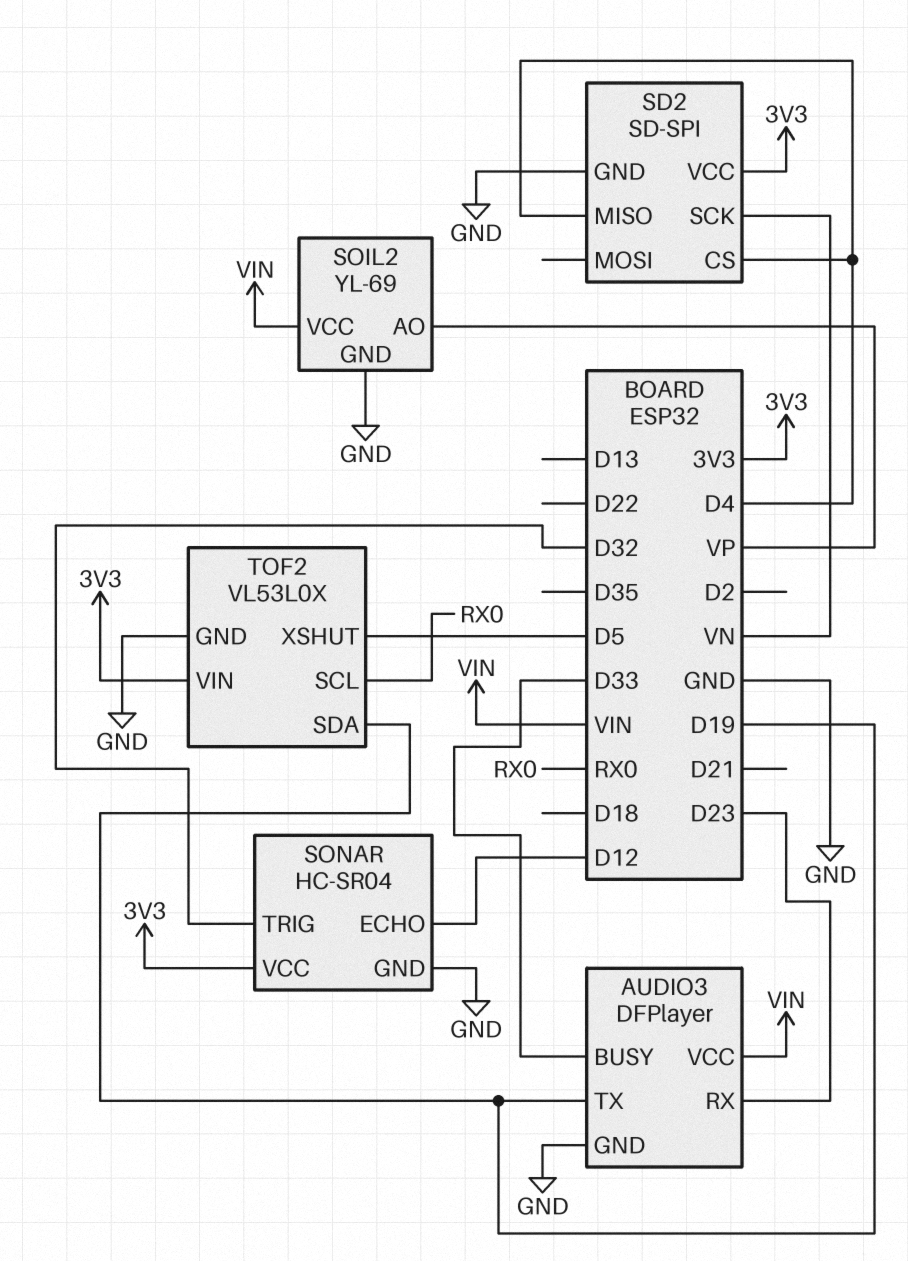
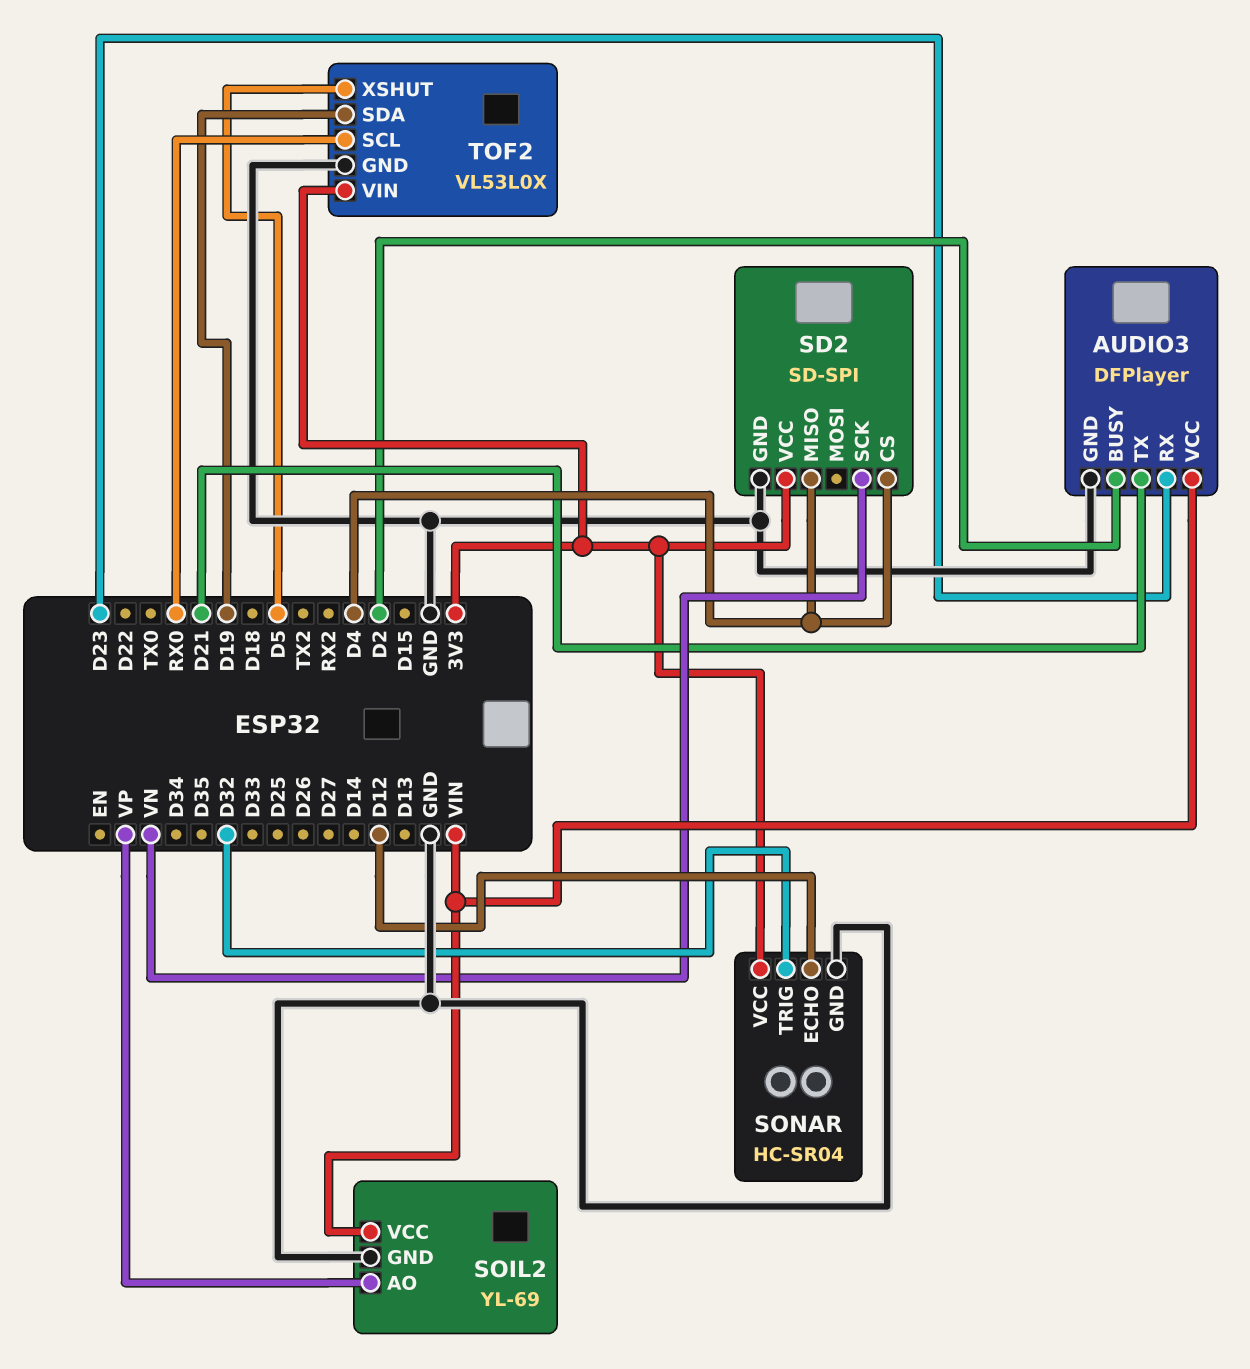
AUDIO3 pin BUSY: D33 -> D2
AUDIO3 pin TX: D19 -> D21

